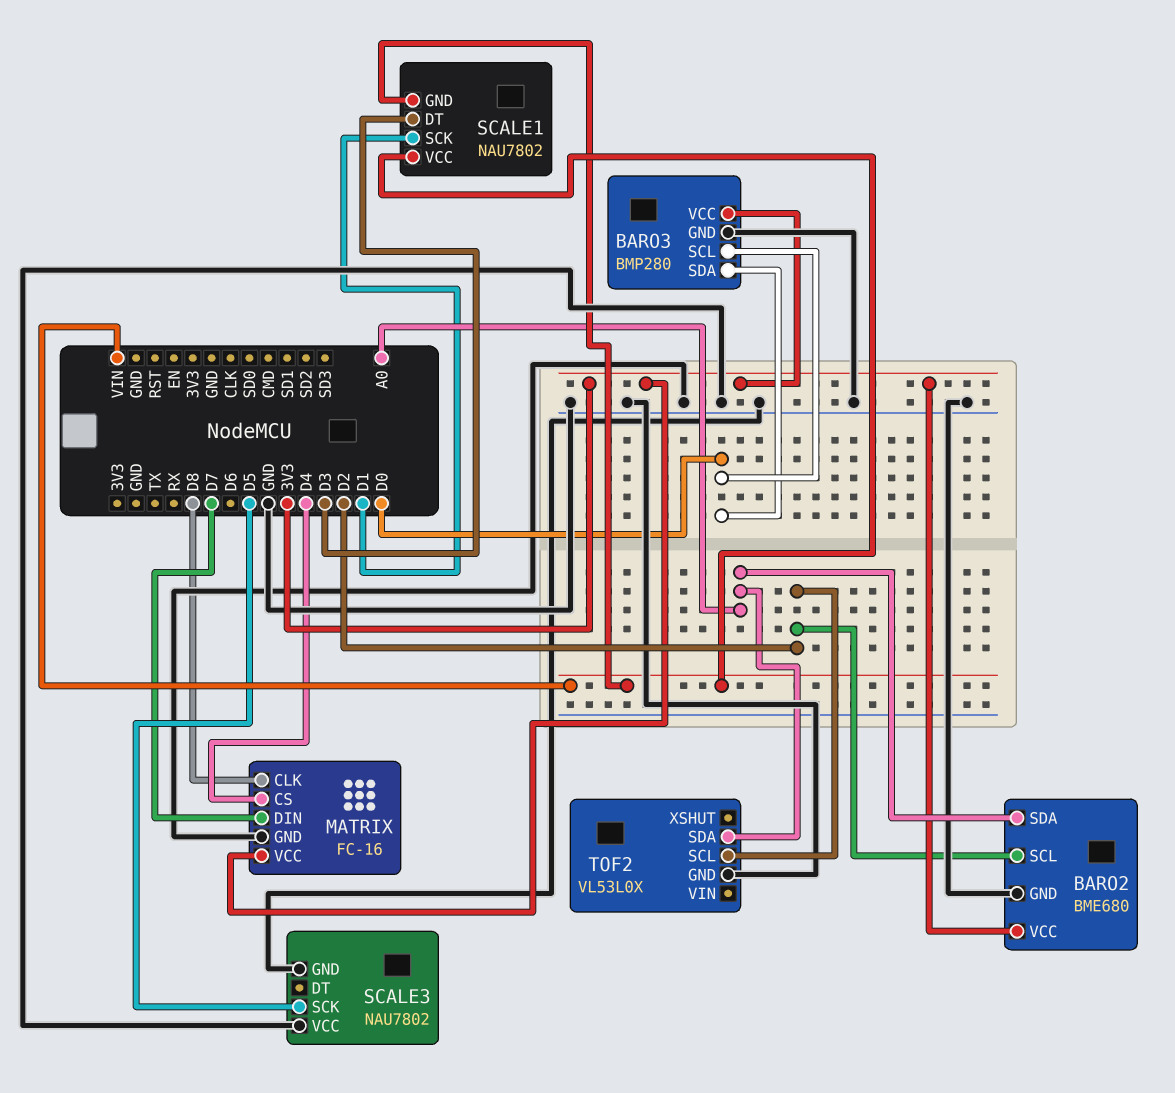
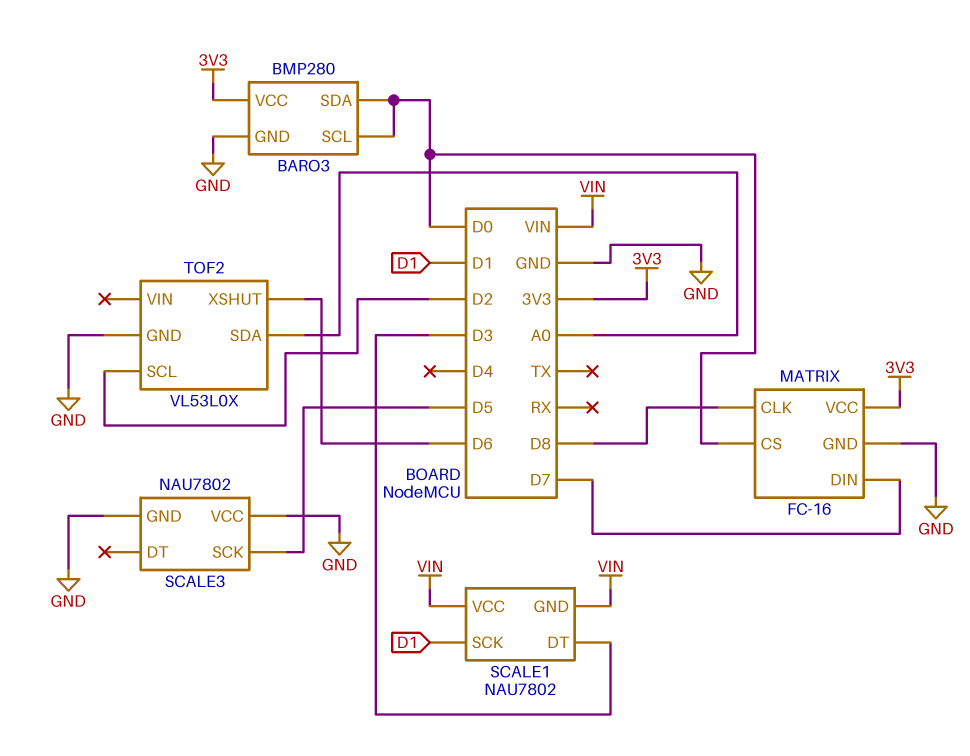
BARO2: BME680 -> none
BARO2 pin GND: GND -> none
BARO2 pin SCL: D2 -> none
BARO2 pin SDA: A0 -> none
BARO2 pin VCC: 3V3 -> none
MATRIX pin CS: D4 -> D0
TOF2 pin XSHUT: none -> D6

